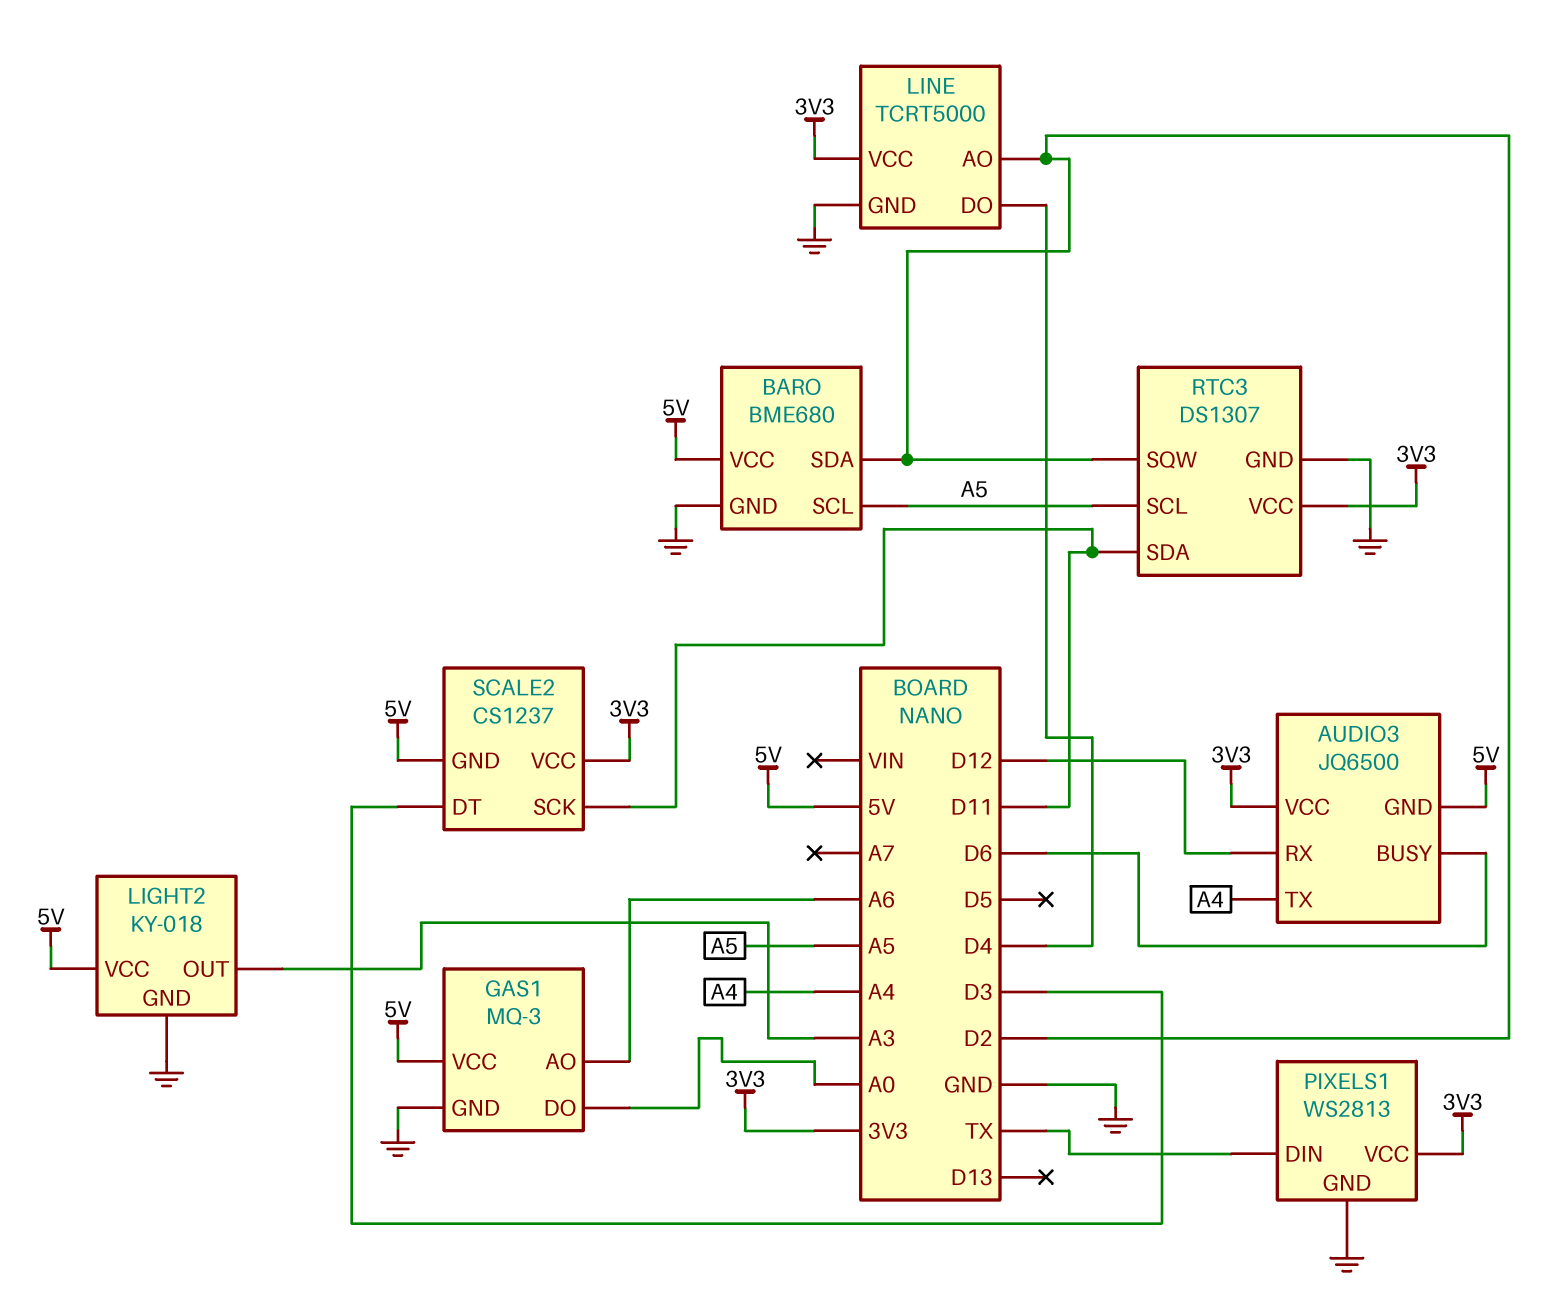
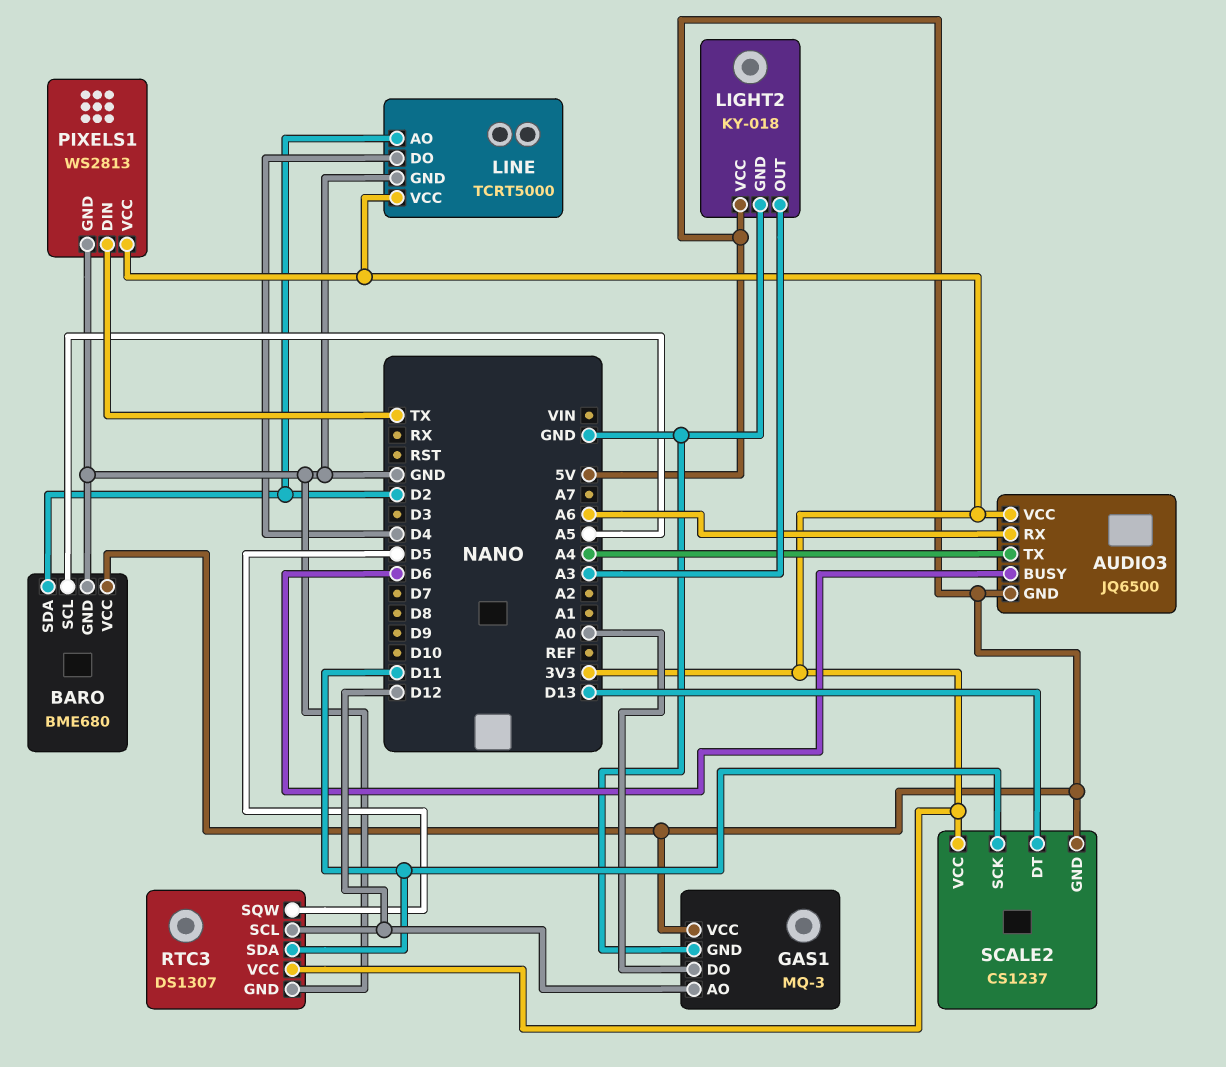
AUDIO3 pin RX: D12 -> A6
GAS1 pin AO: A6 -> D12
RTC3 pin SCL: A5 -> D12
RTC3 pin SQW: D2 -> D5
SCALE2 pin DT: D3 -> D13

